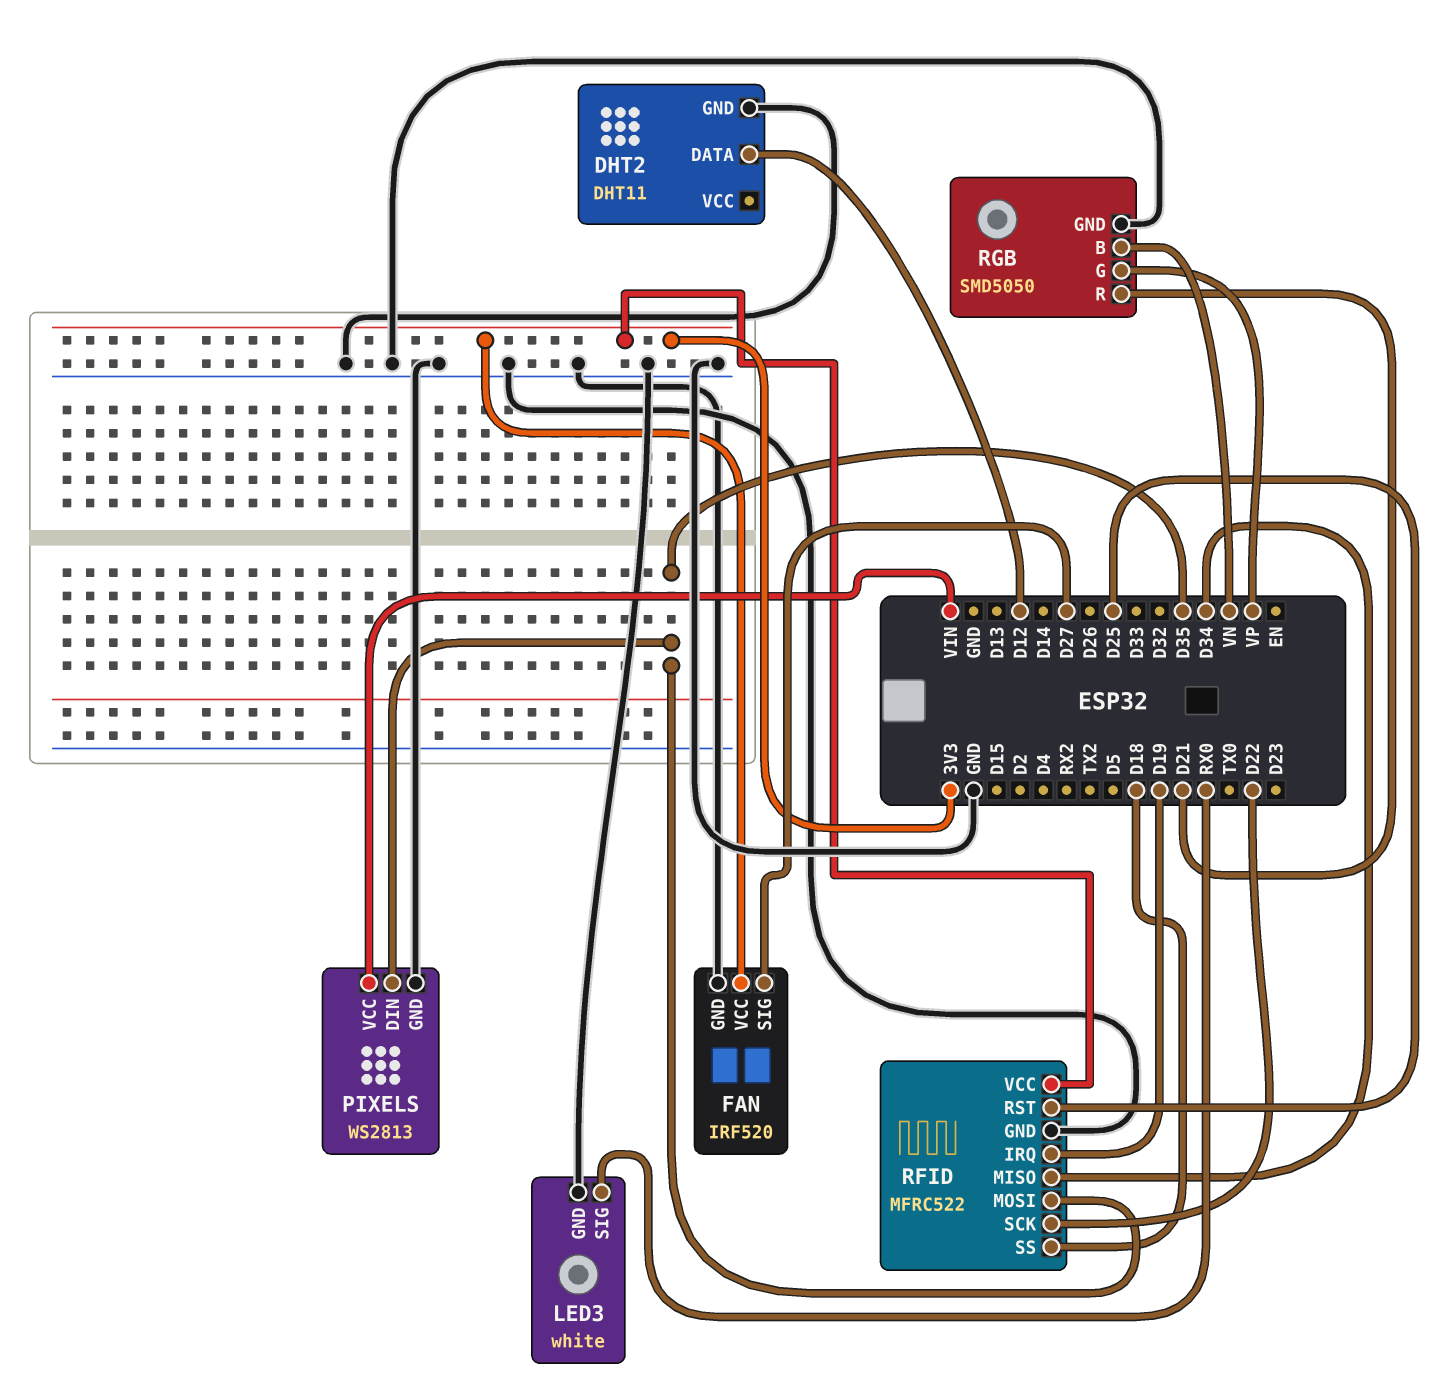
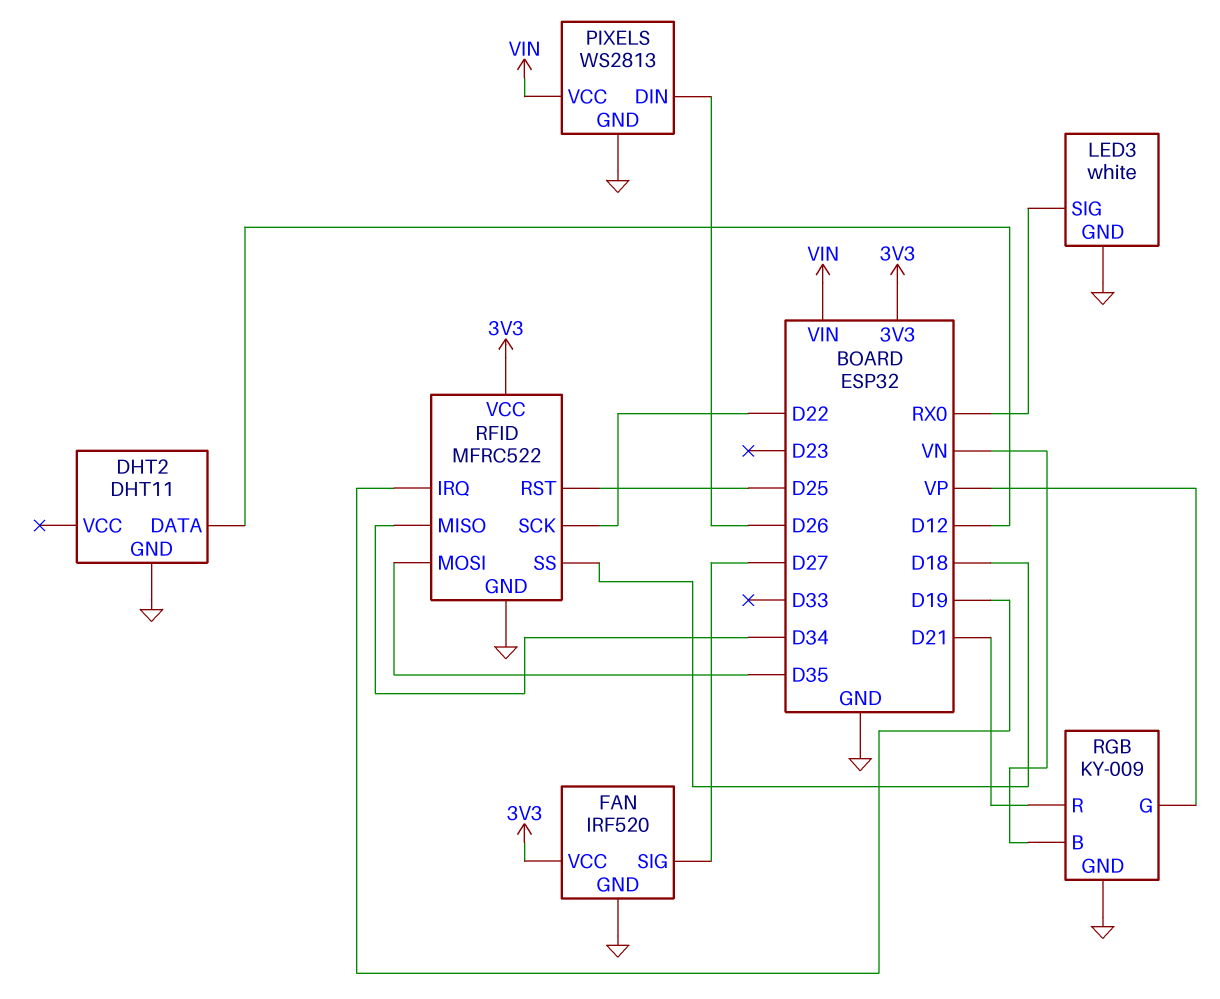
PIXELS pin DIN: D35 -> D26
RGB: SMD5050 -> KY-009

